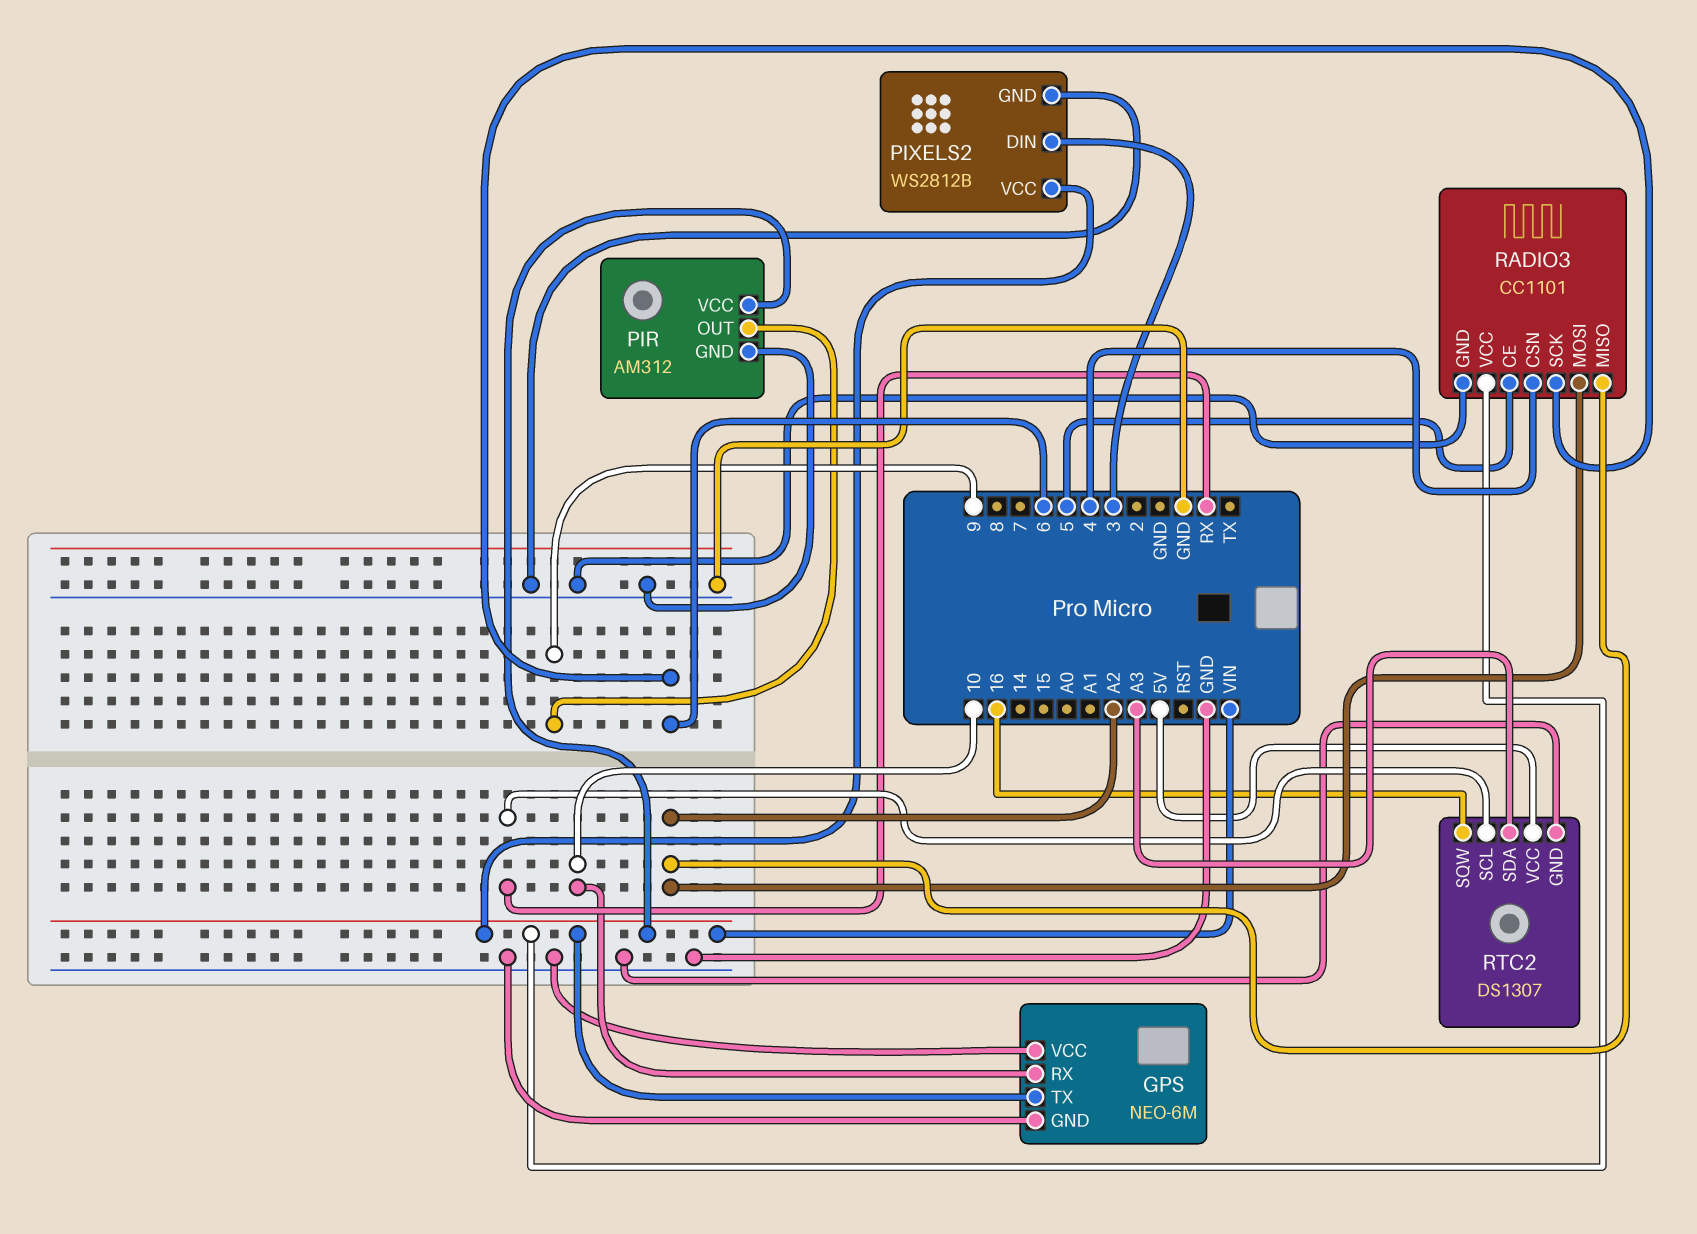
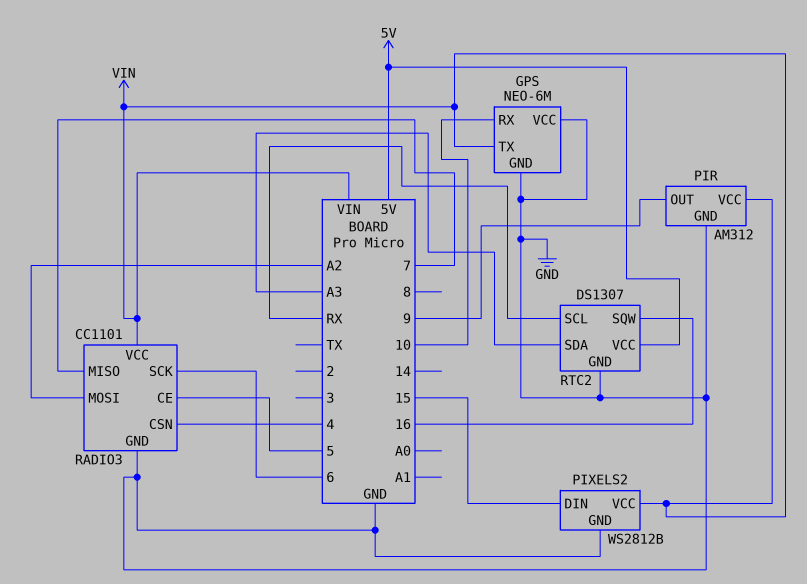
PIXELS2 pin DIN: 3 -> 15
RADIO3 pin MISO: A2 -> 7

